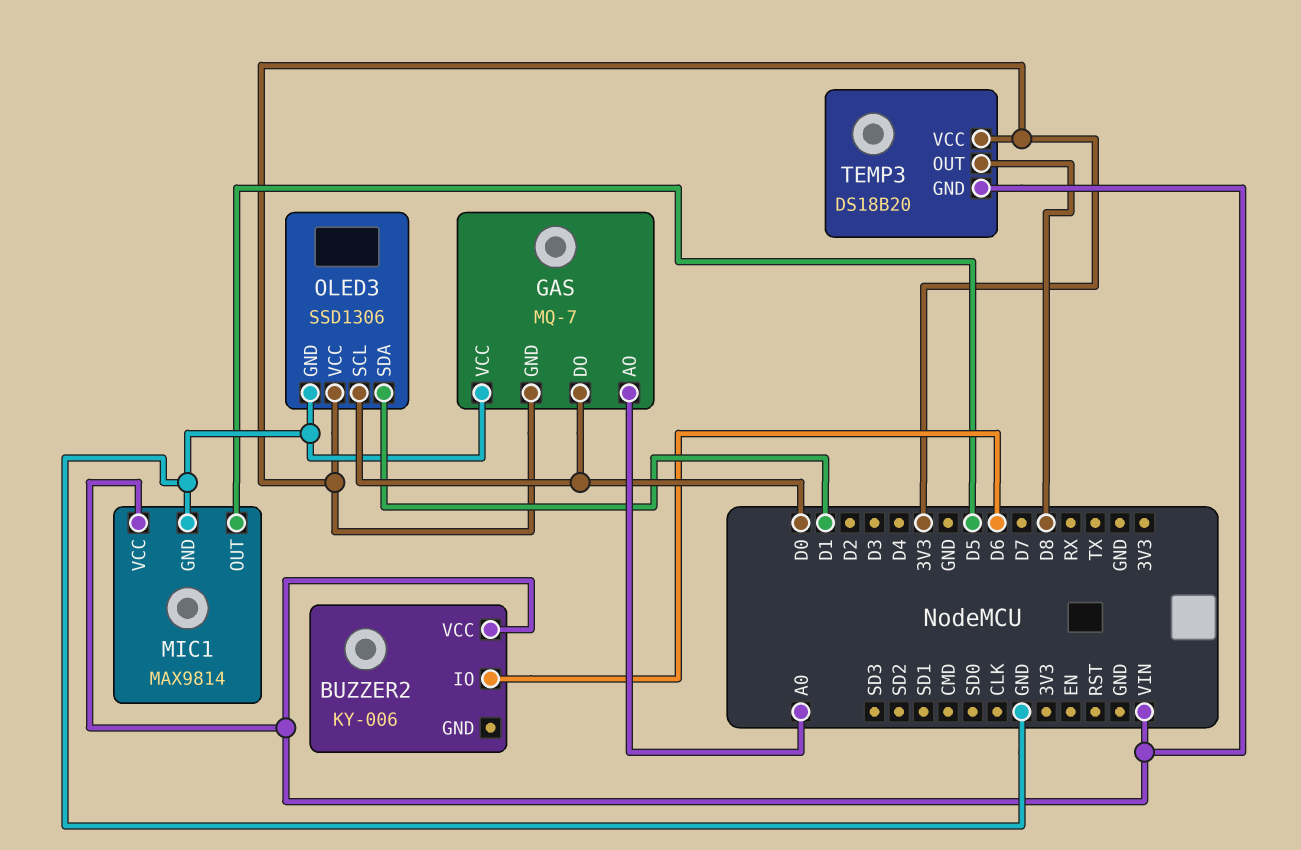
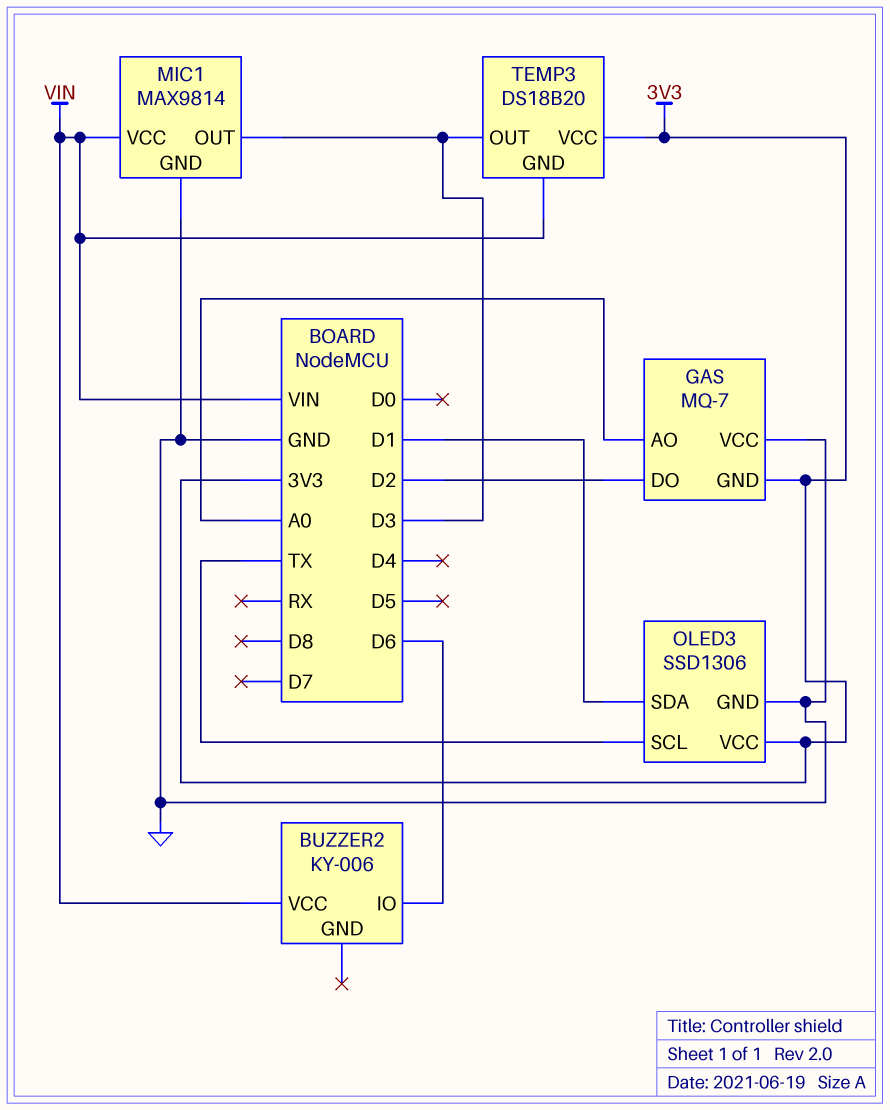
GAS pin DO: D0 -> D2
MIC1 pin OUT: D5 -> D3
OLED3 pin SCL: D0 -> TX
TEMP3 pin OUT: D8 -> D3

